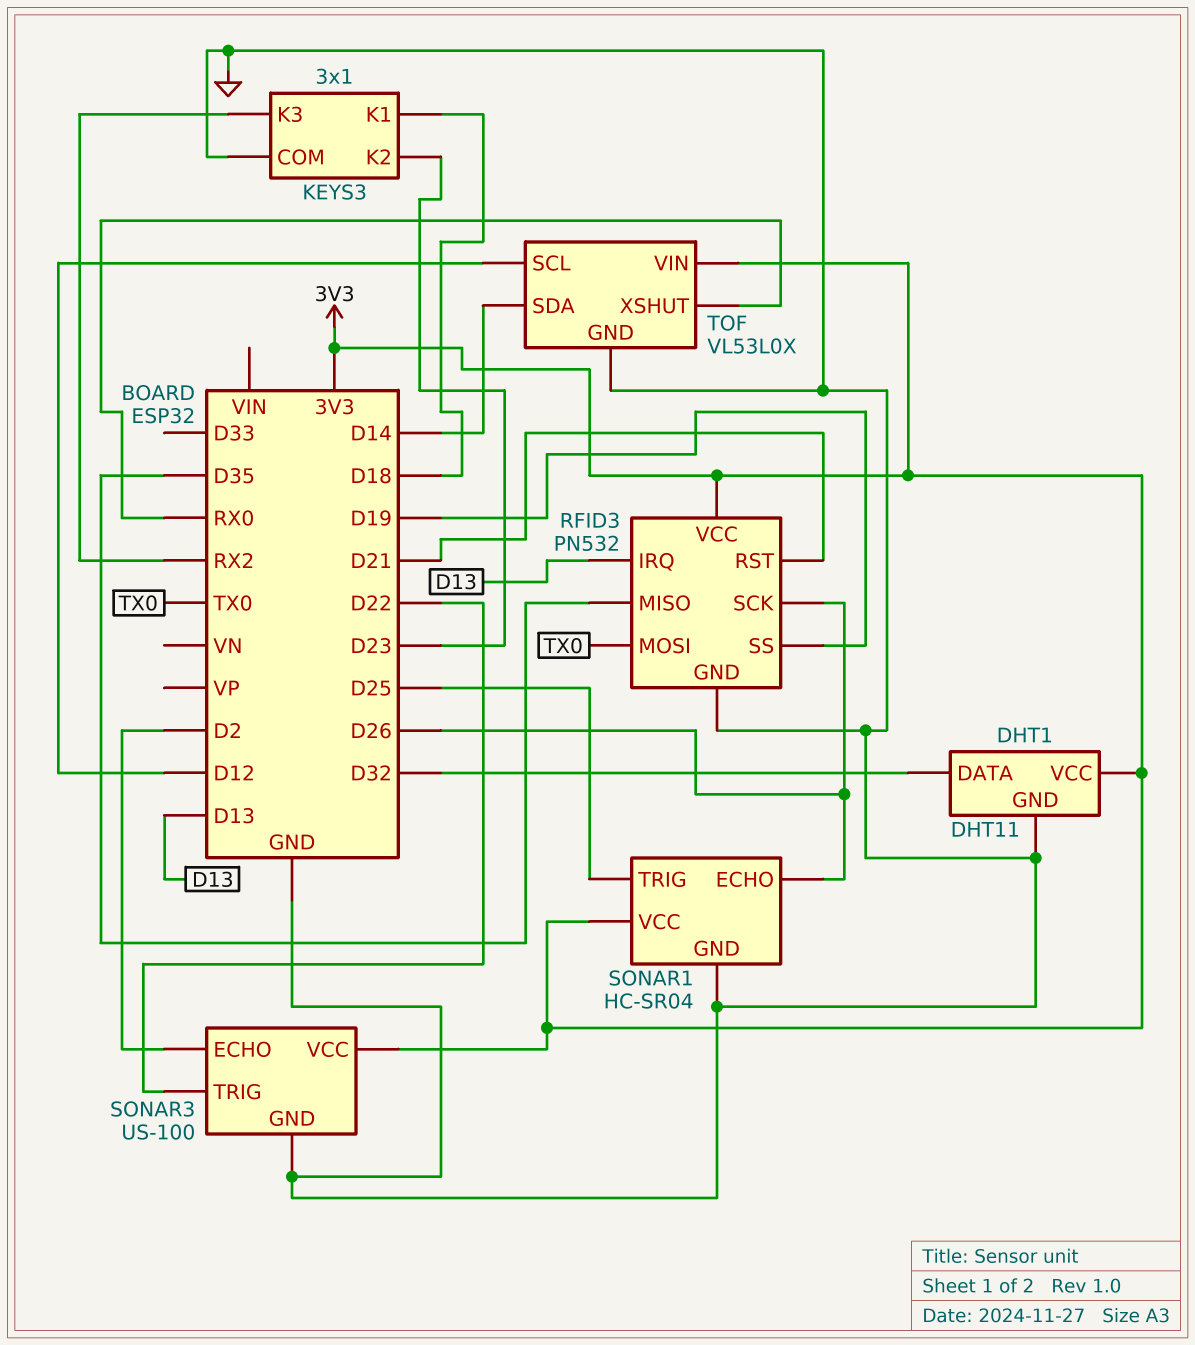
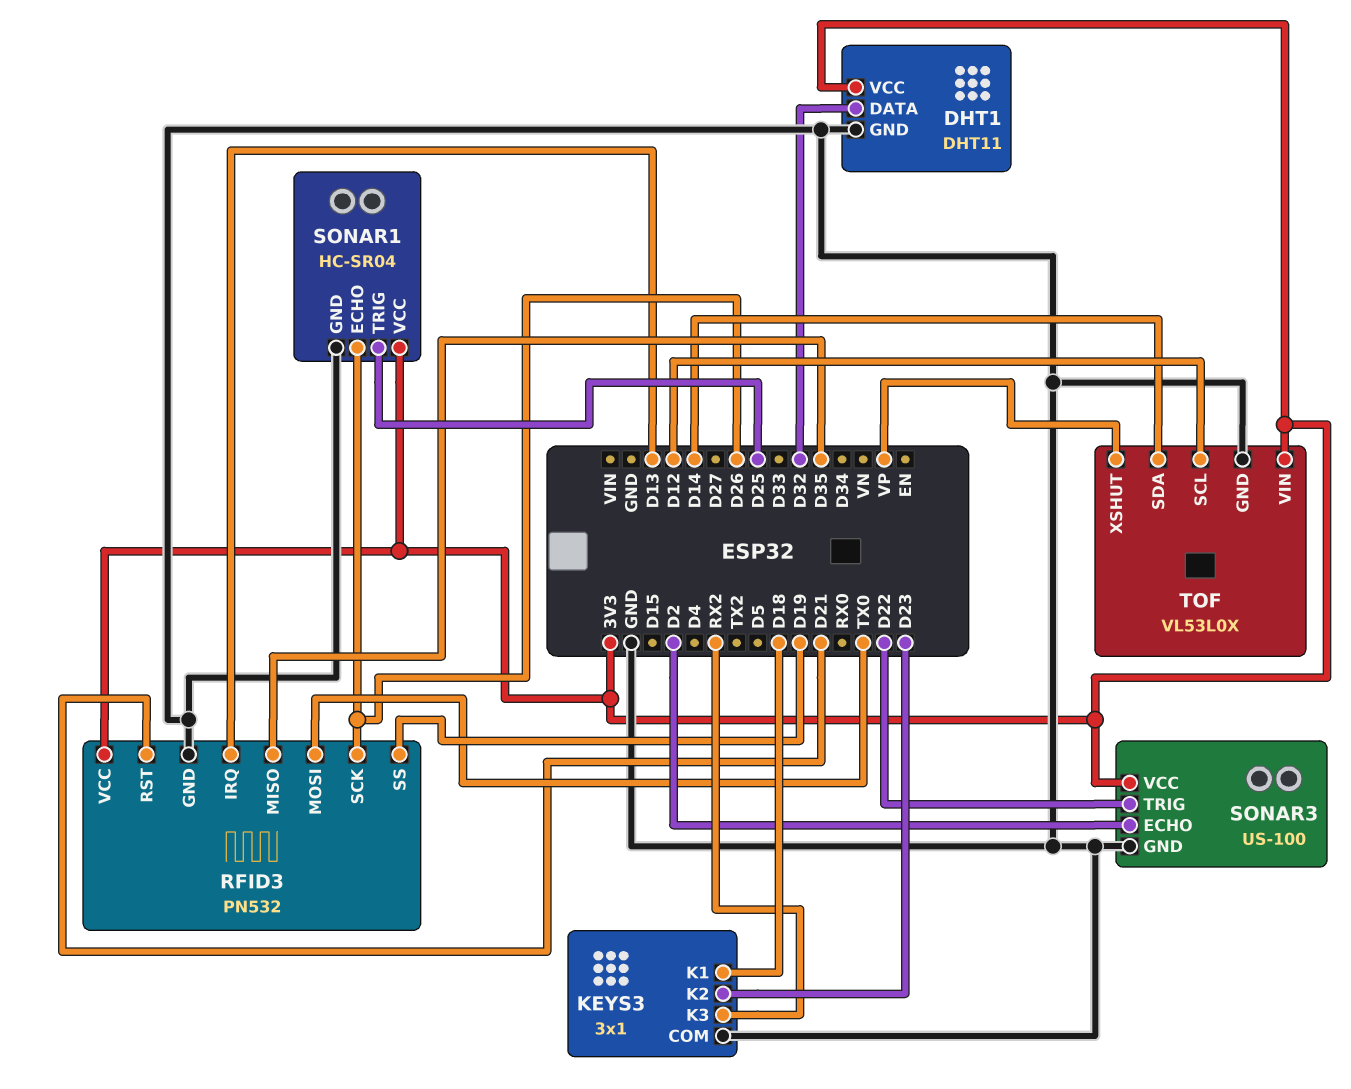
TOF pin XSHUT: RX0 -> VP

